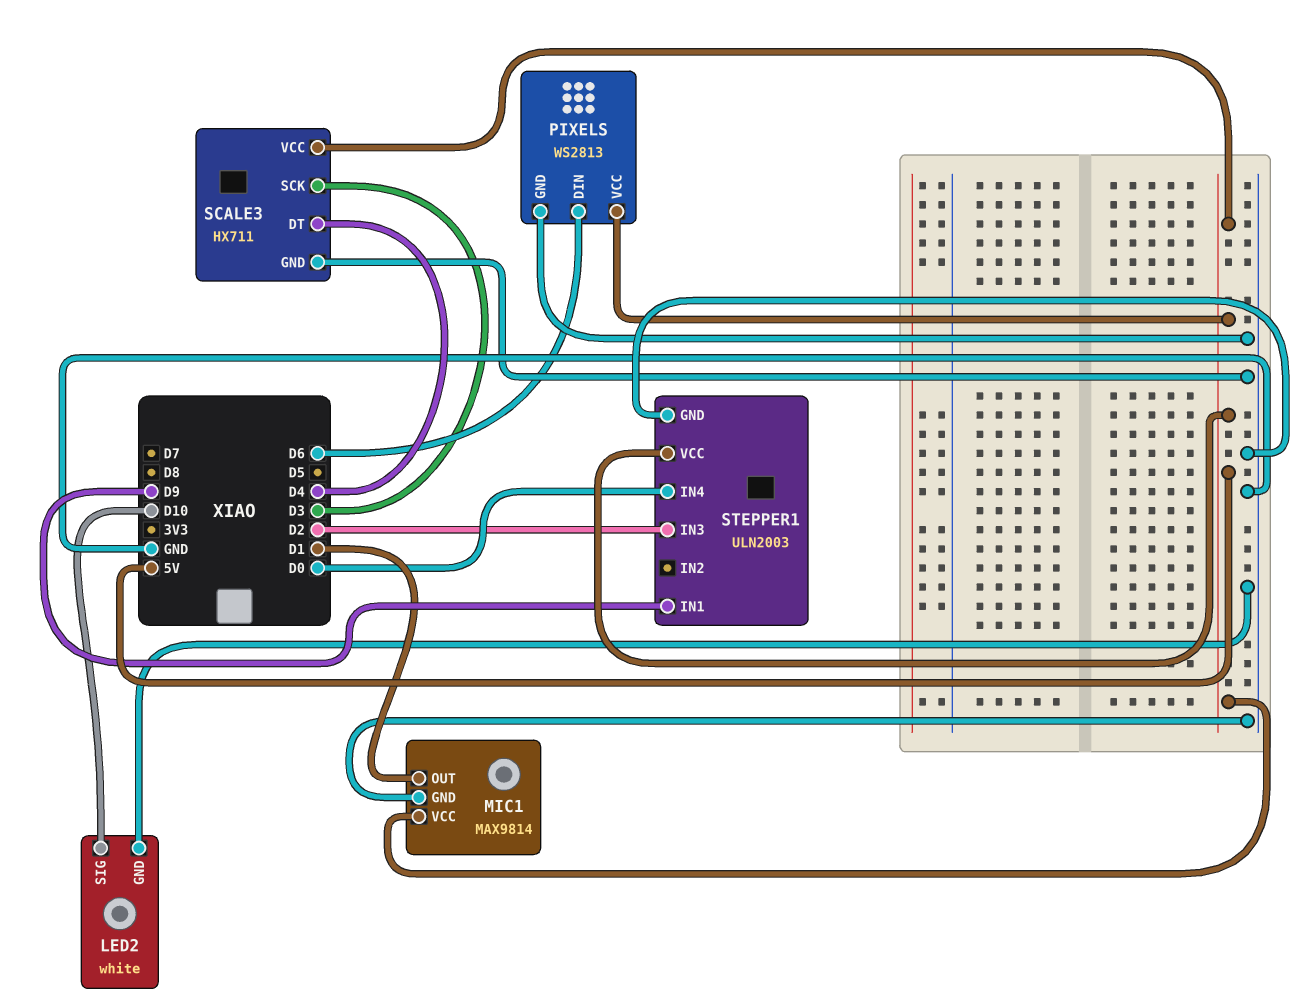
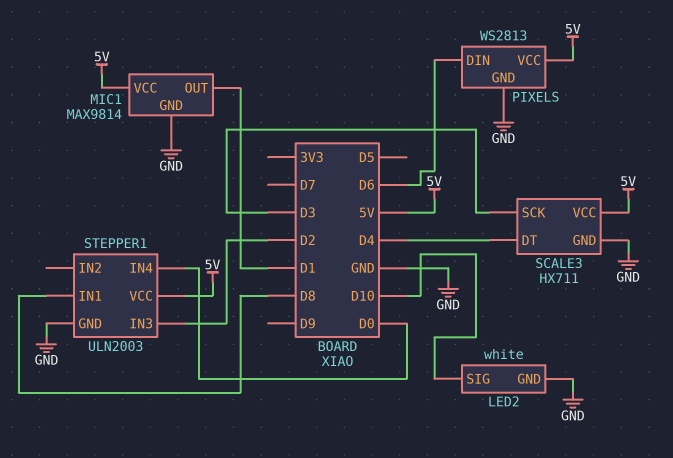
STEPPER1 pin IN1: D9 -> D8

